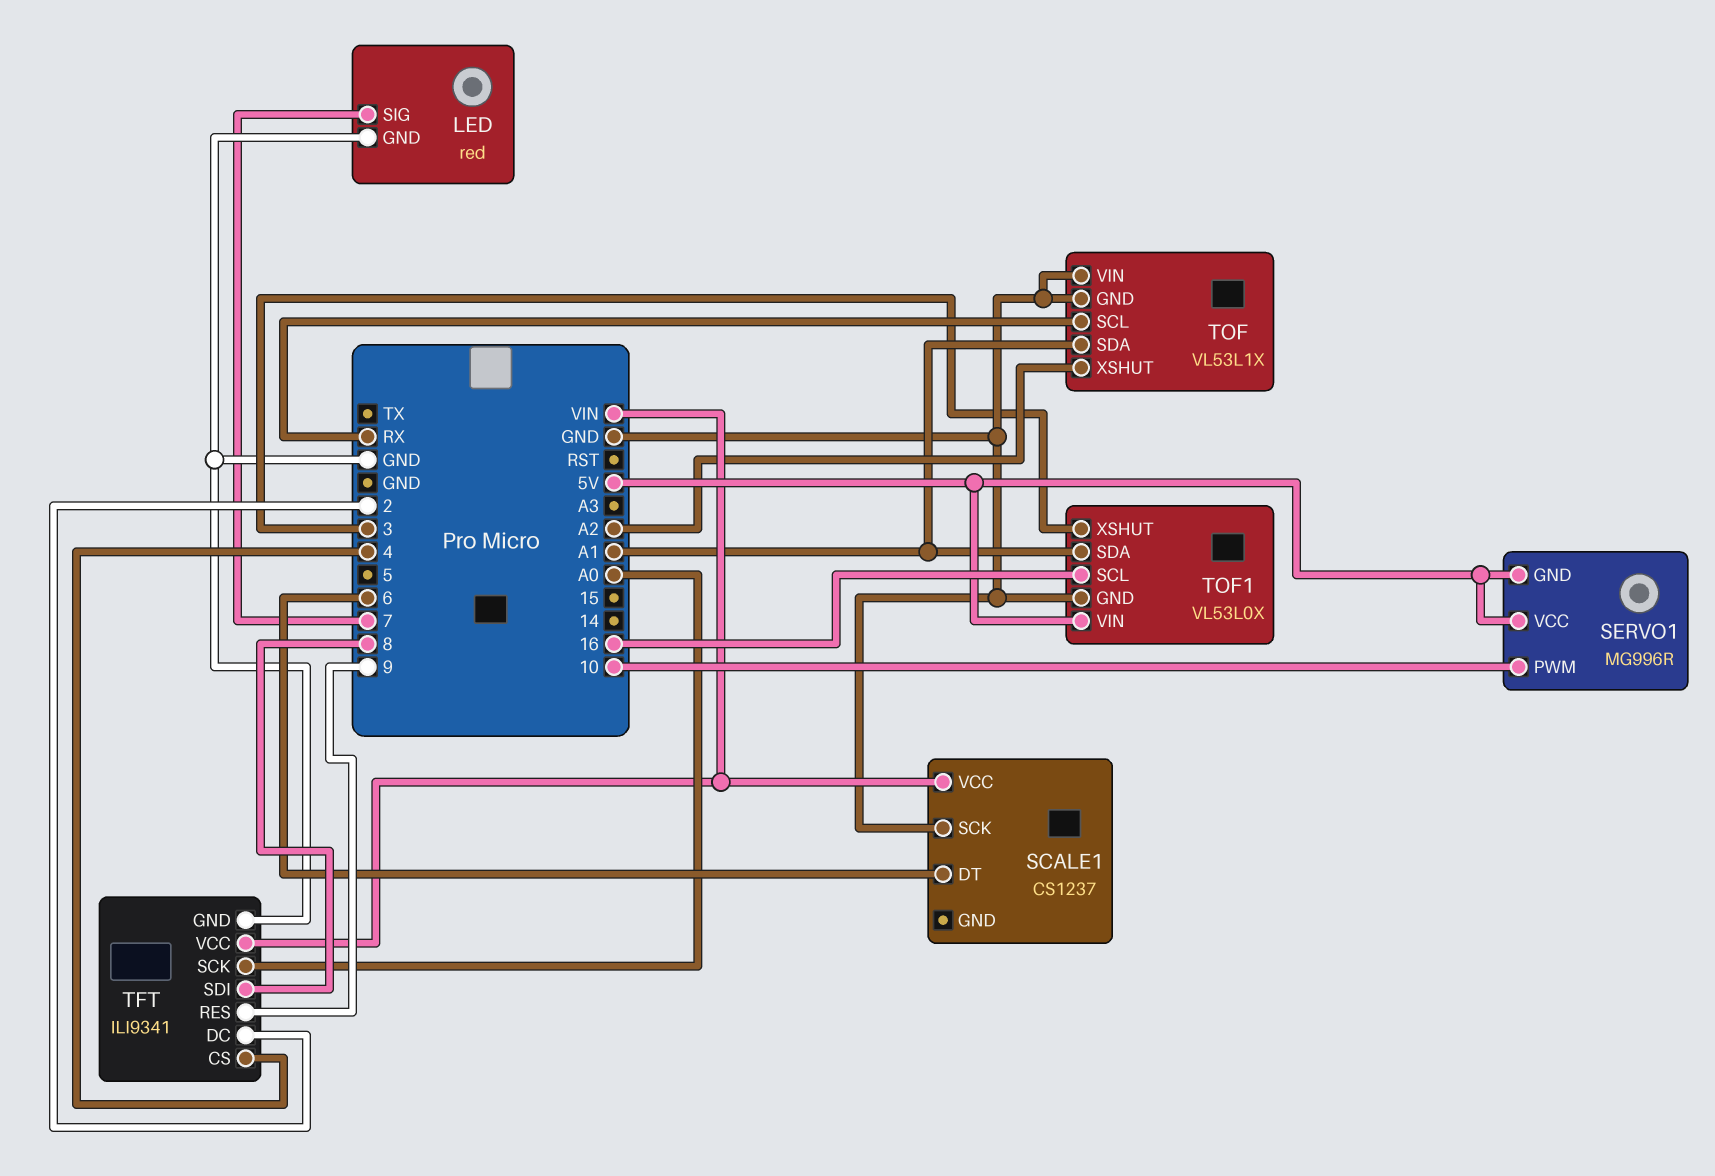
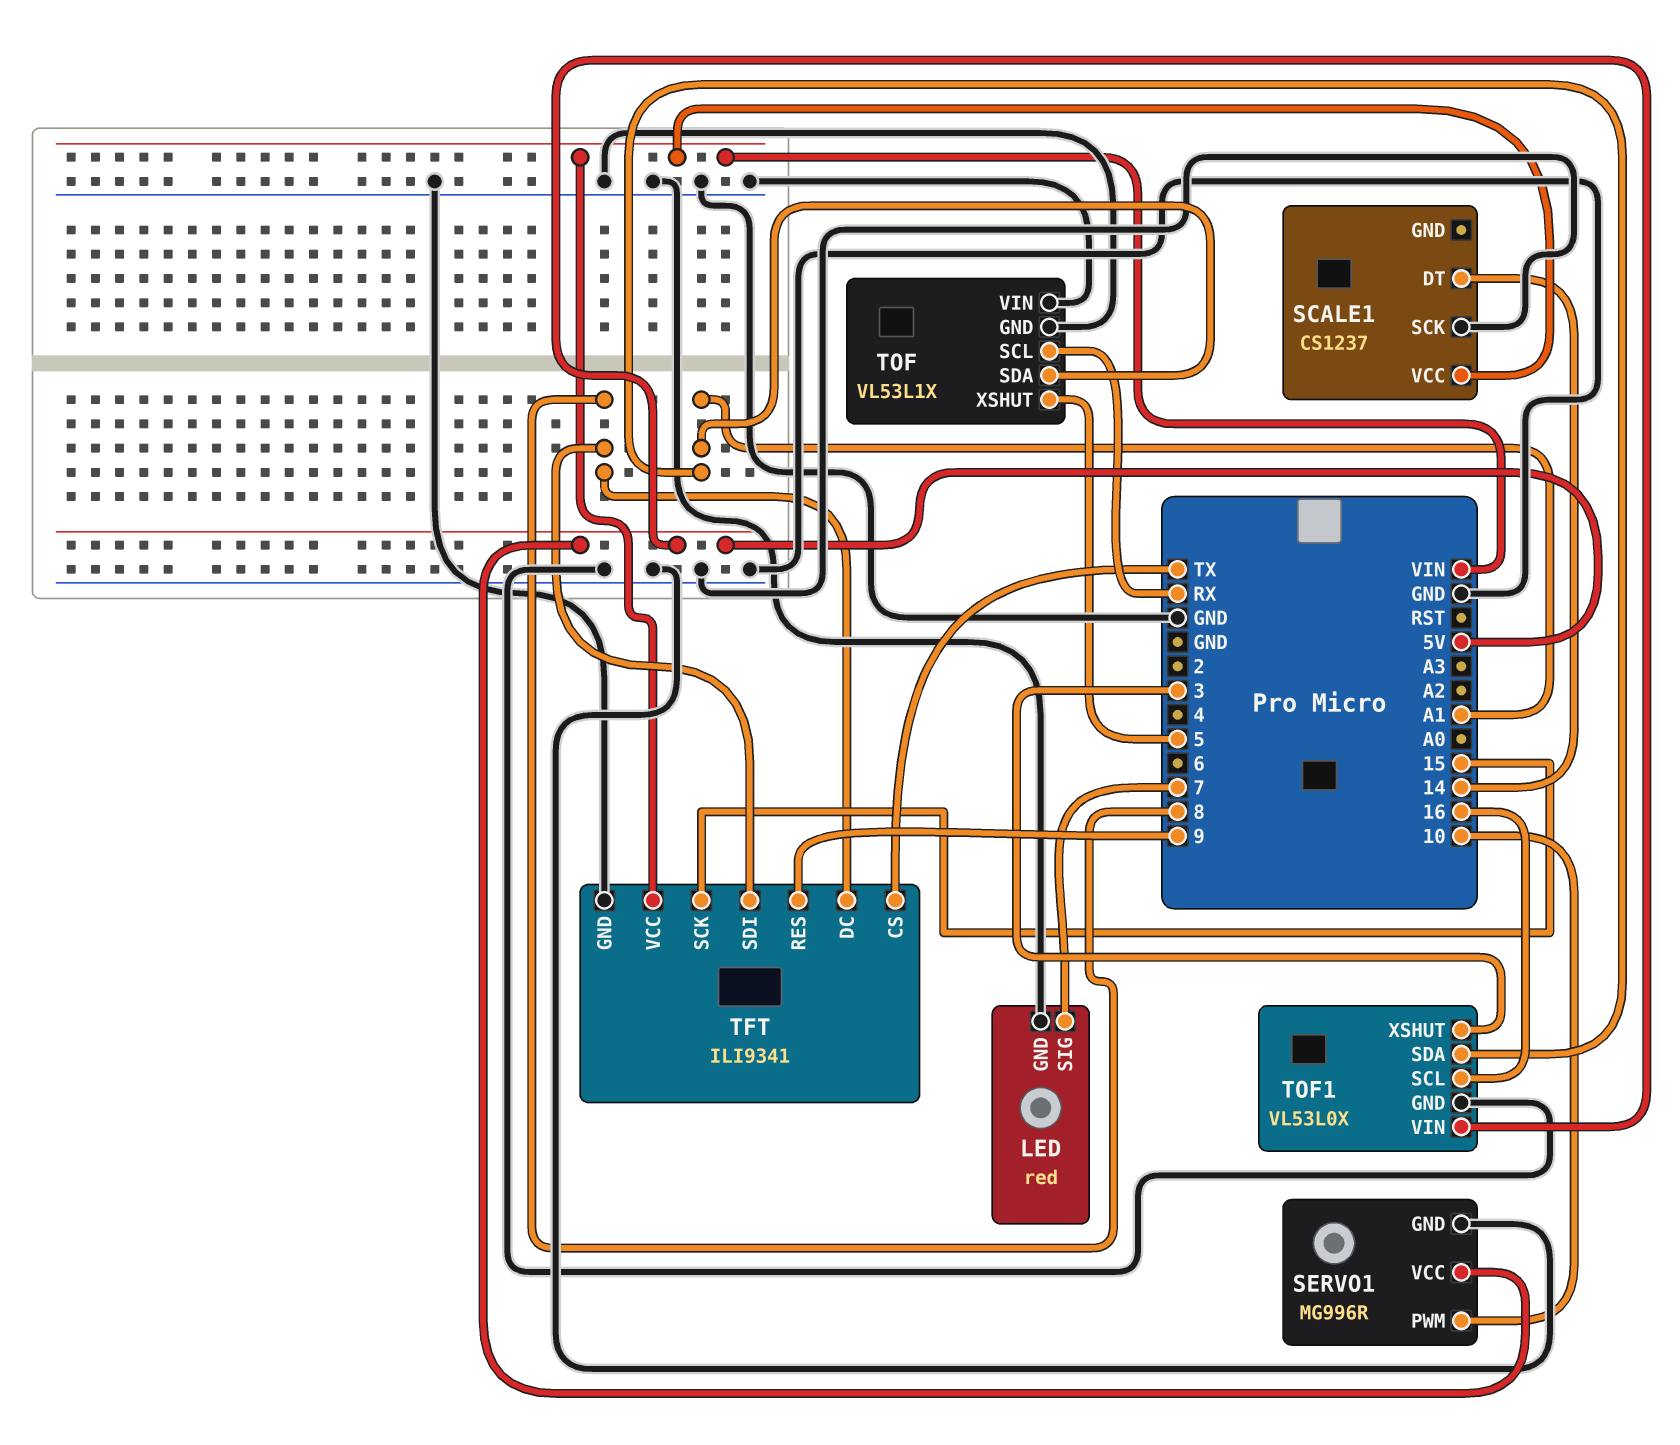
SCALE1 pin DT: 6 -> 14
SERVO1 pin GND: 5V -> GND
TFT pin CS: 4 -> TX
TFT pin DC: 2 -> 8
TFT pin SCK: A0 -> 15
TOF pin XSHUT: A2 -> 5

